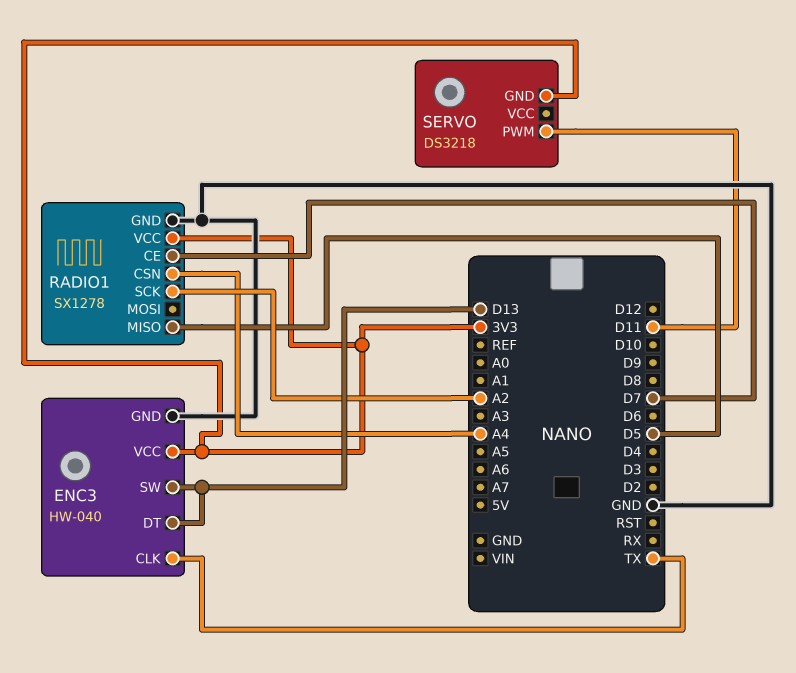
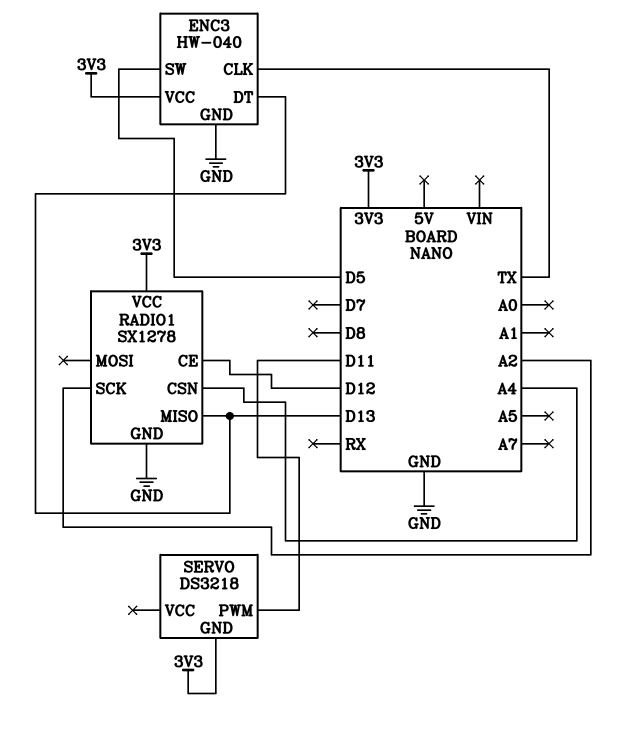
ENC3 pin SW: D13 -> D5
RADIO1 pin CE: D7 -> D12
RADIO1 pin MISO: D5 -> D13

